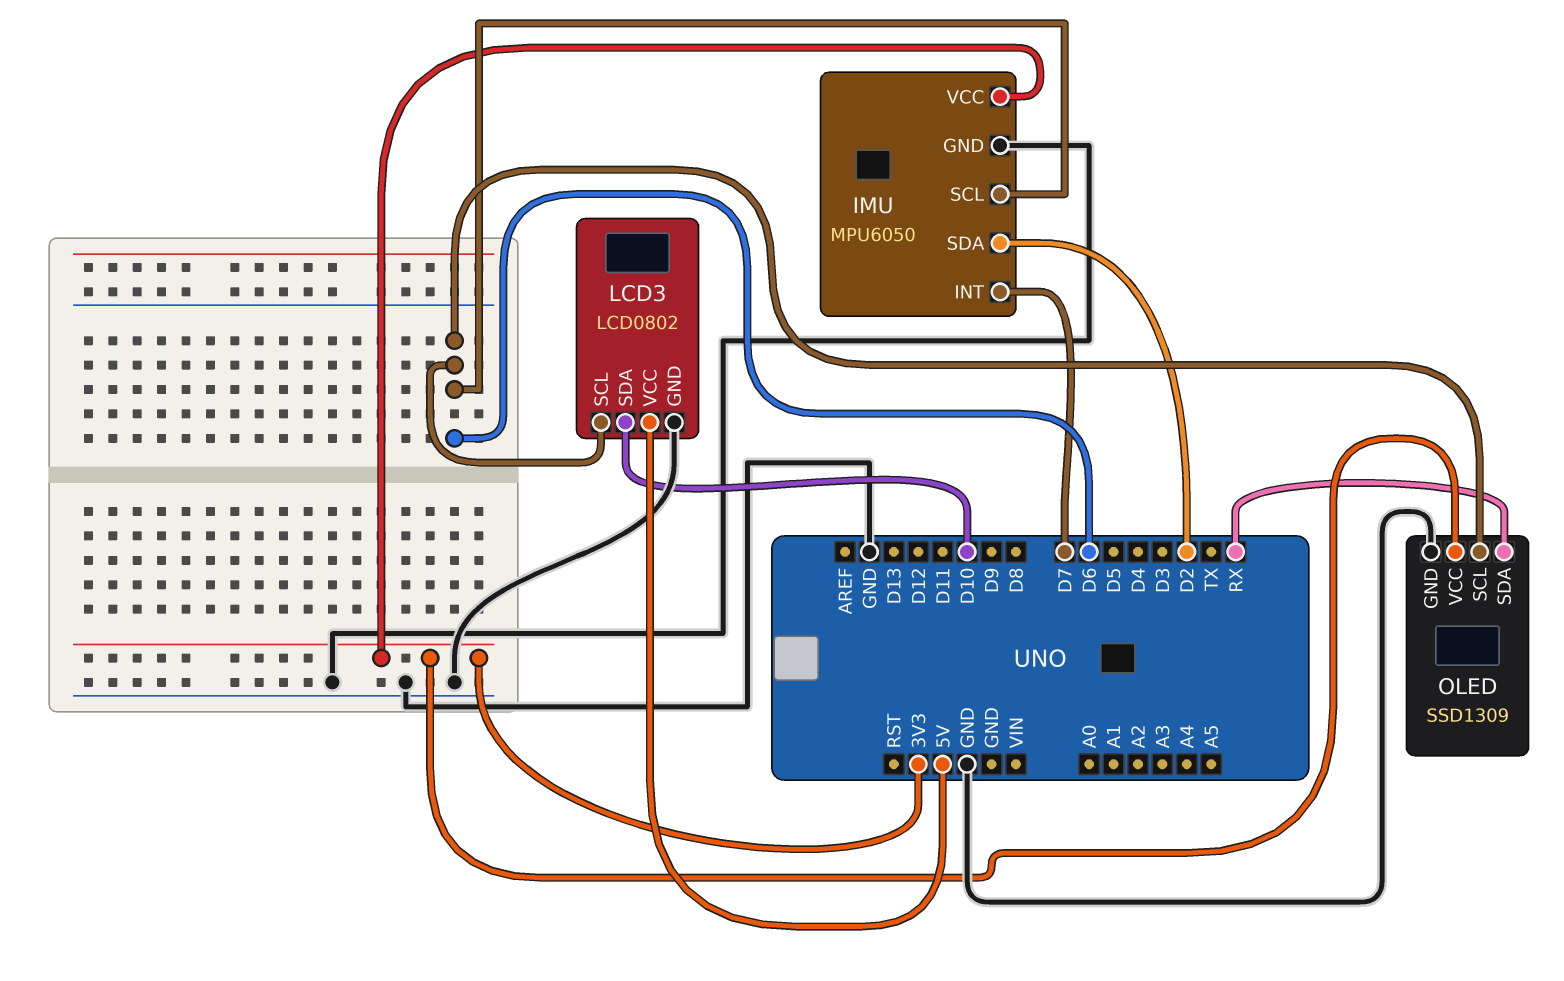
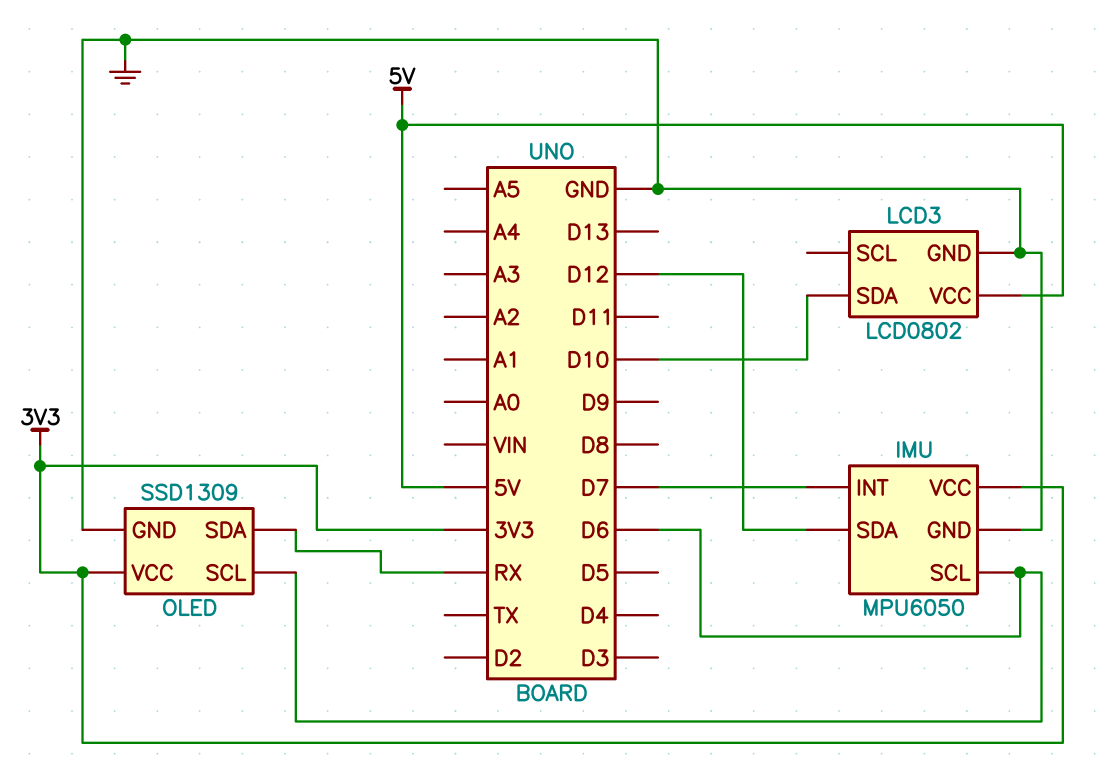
IMU pin SDA: D2 -> D12
LCD3 pin SCL: D6 -> none

